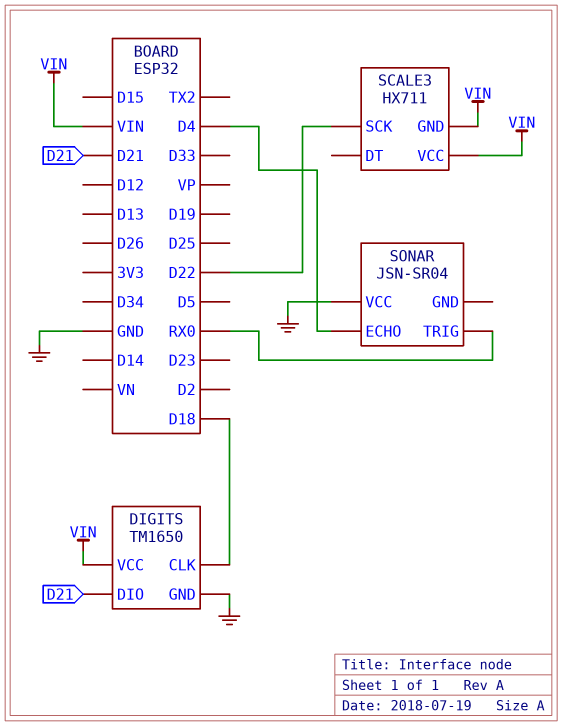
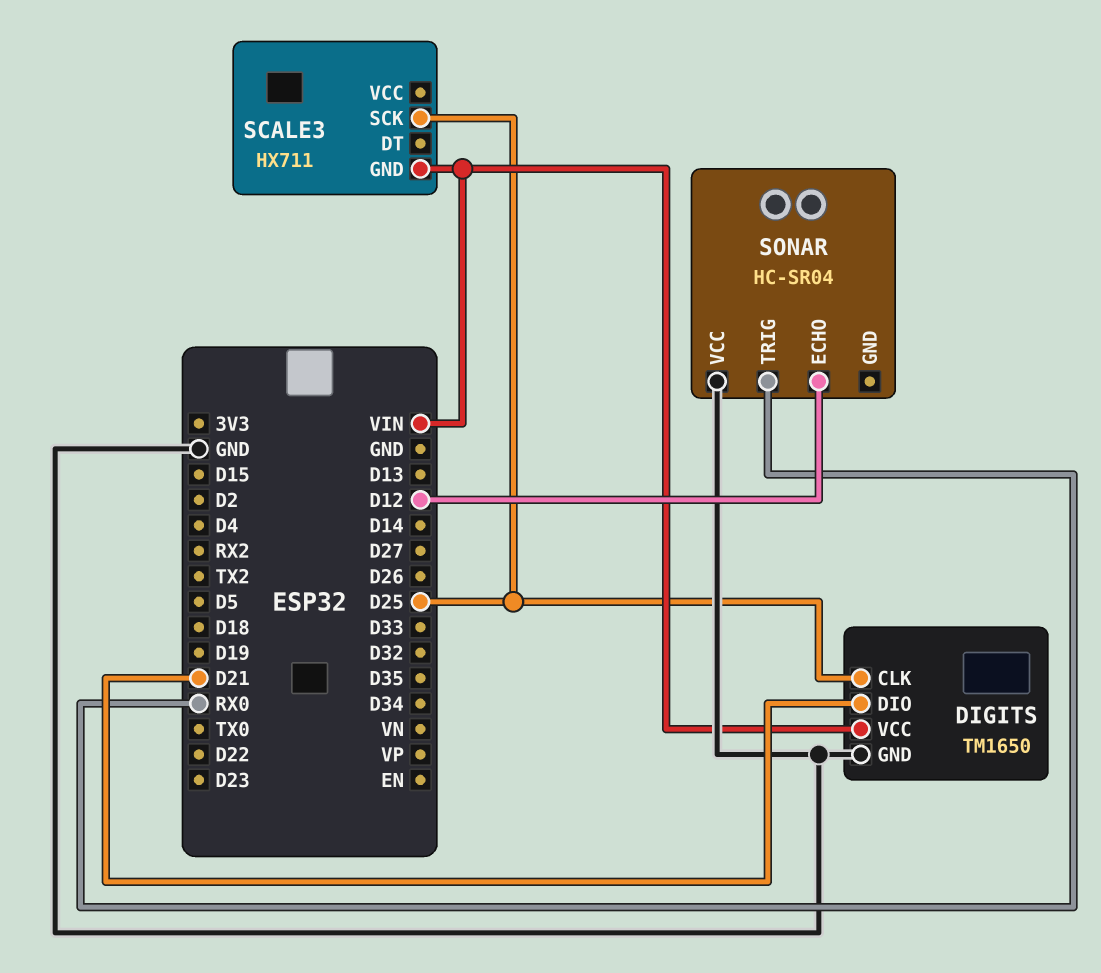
DIGITS pin CLK: D18 -> D25
SCALE3 pin SCK: D22 -> D25
SCALE3 pin VCC: VIN -> none
SONAR: JSN-SR04 -> HC-SR04
SONAR pin ECHO: D4 -> D12

